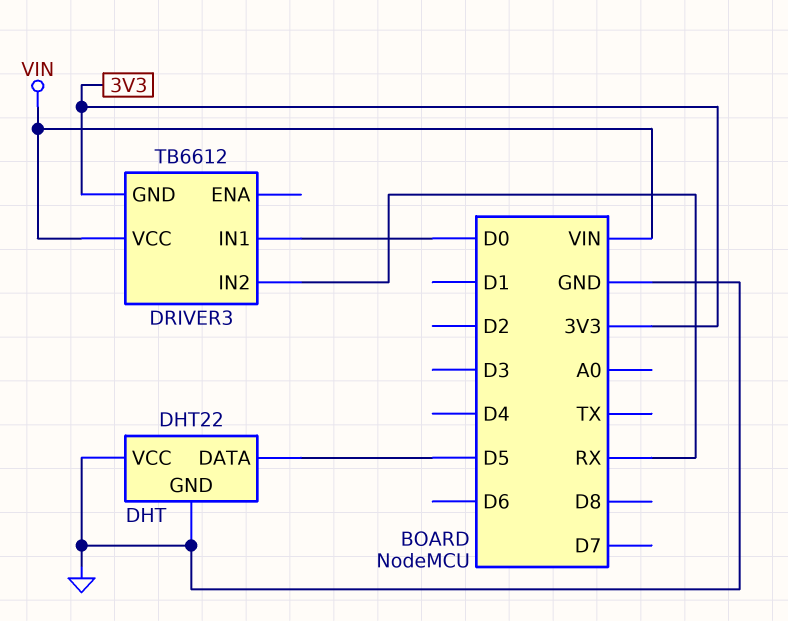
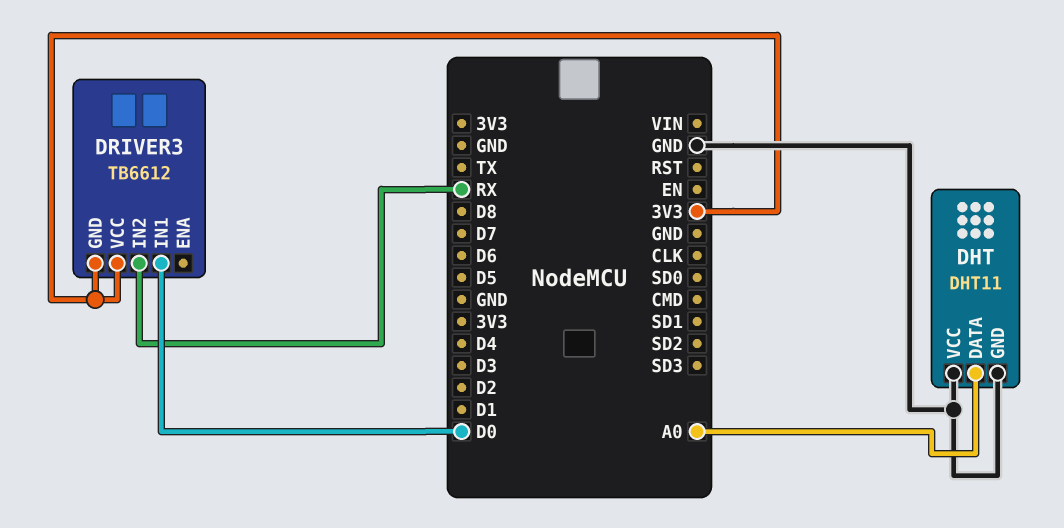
DHT: DHT22 -> DHT11
DHT pin DATA: D5 -> A0
DRIVER3 pin VCC: VIN -> 3V3

